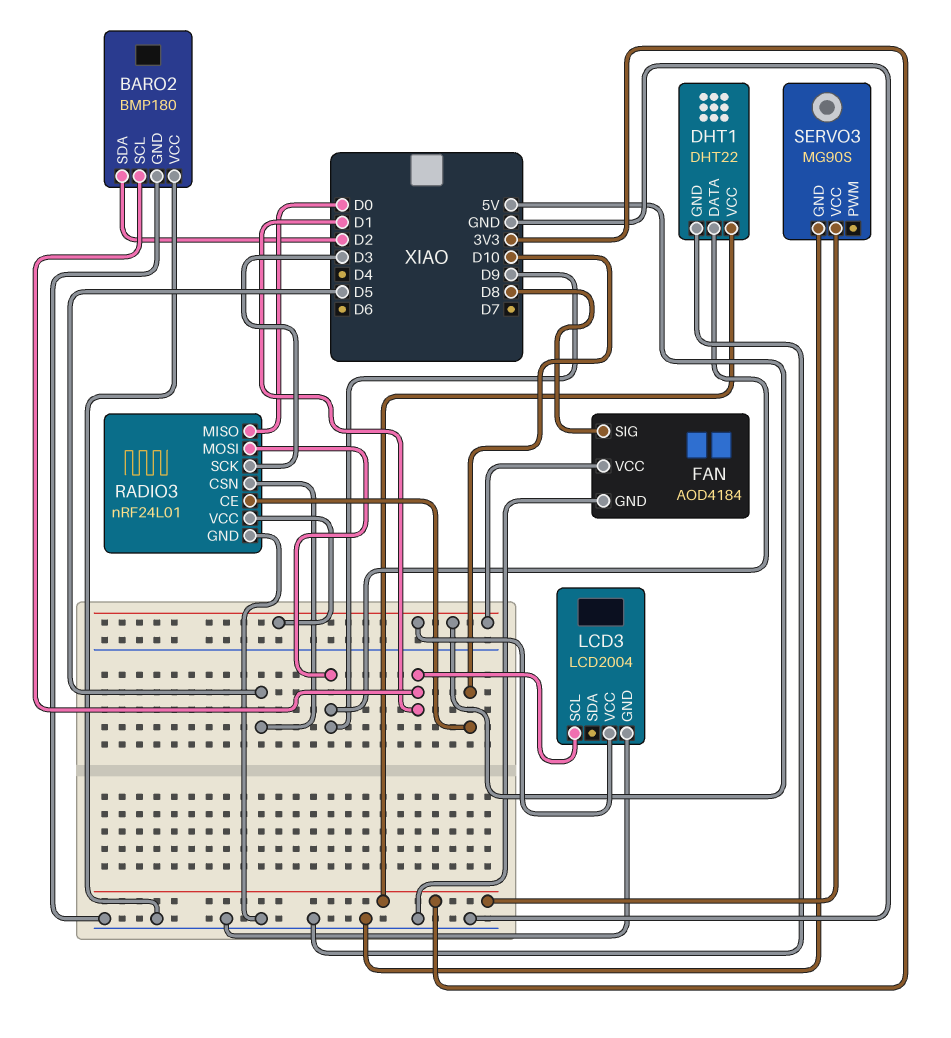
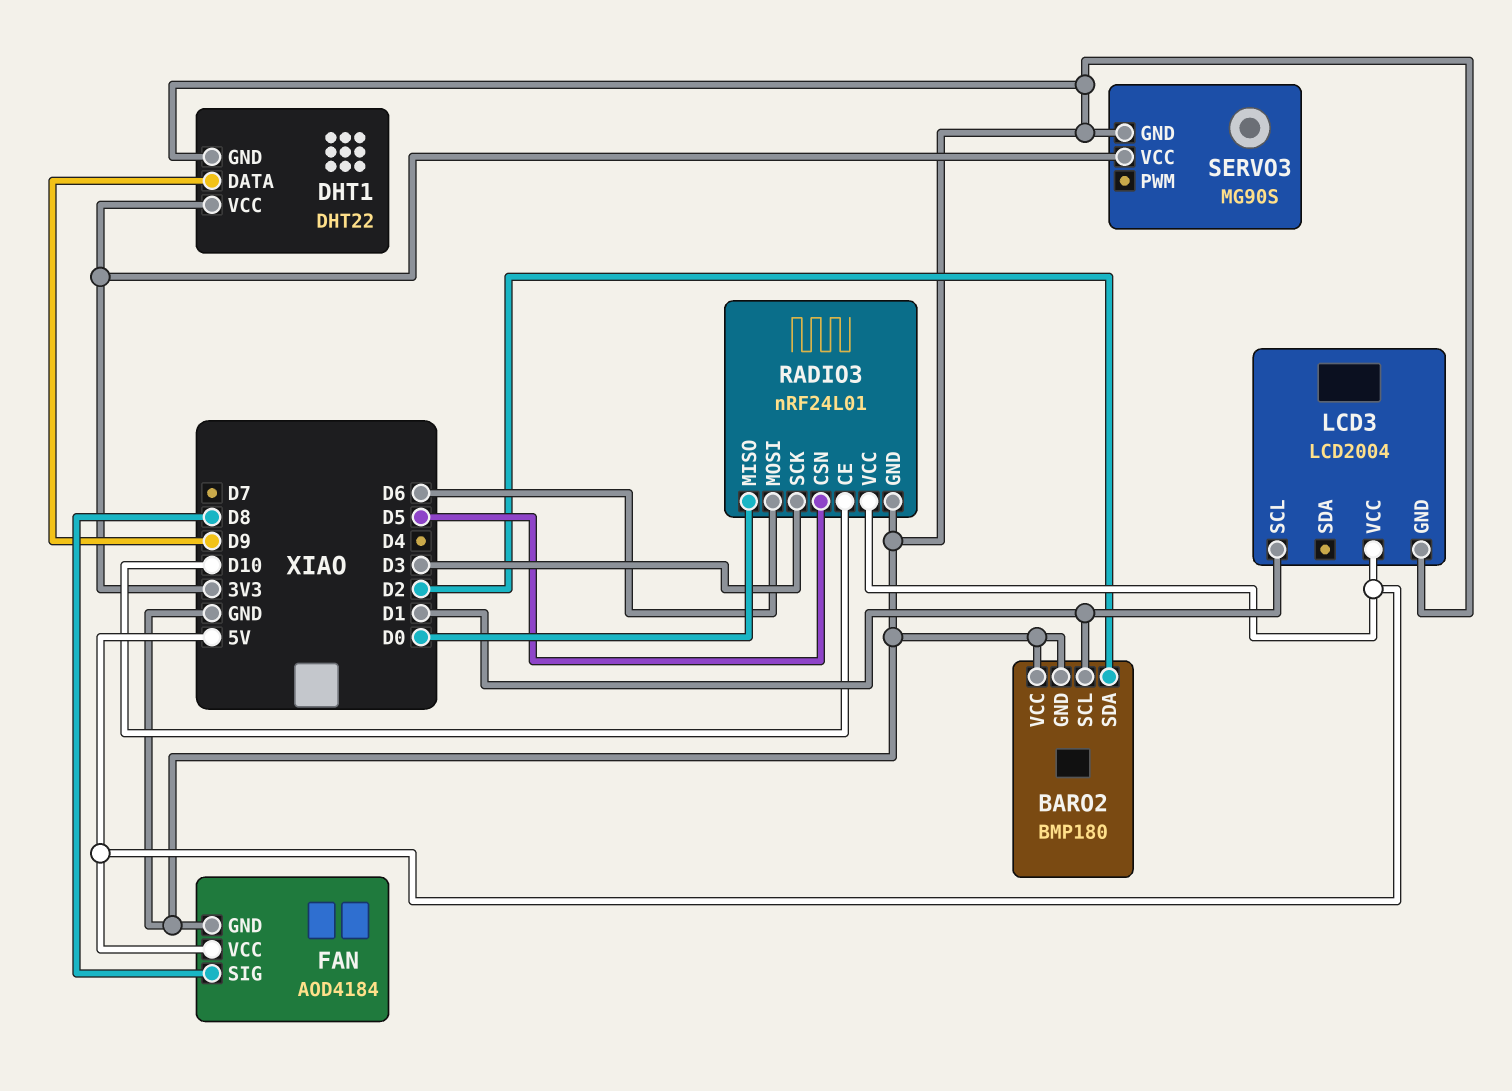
RADIO3 pin MOSI: D9 -> D6

